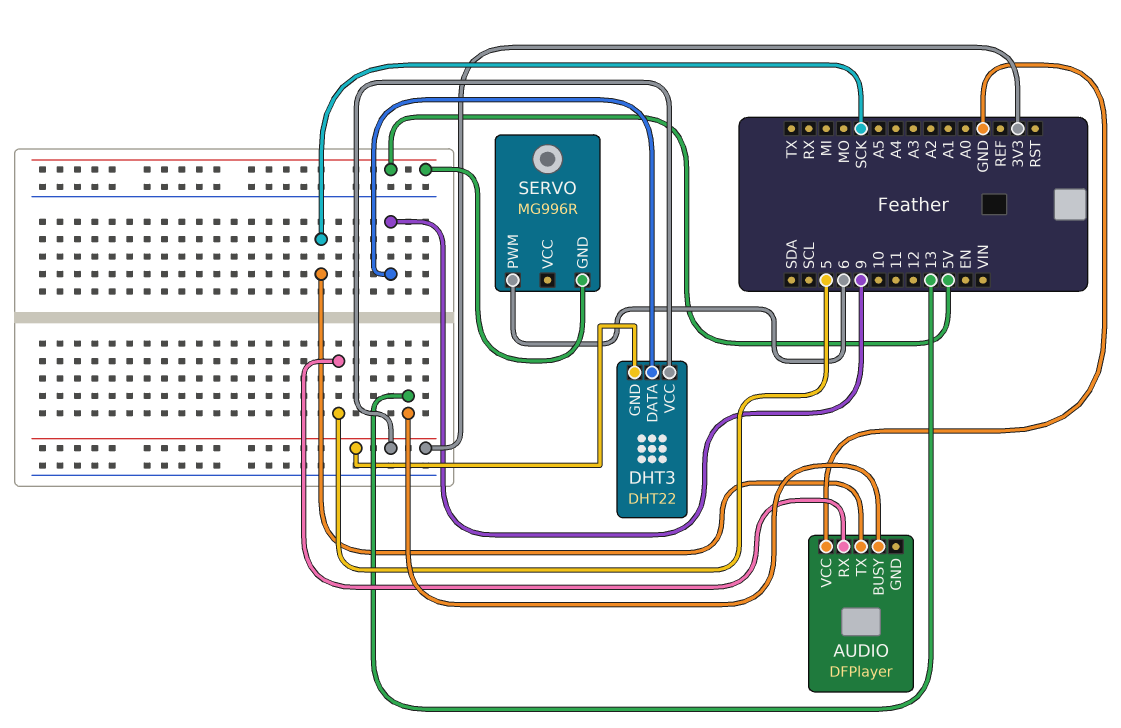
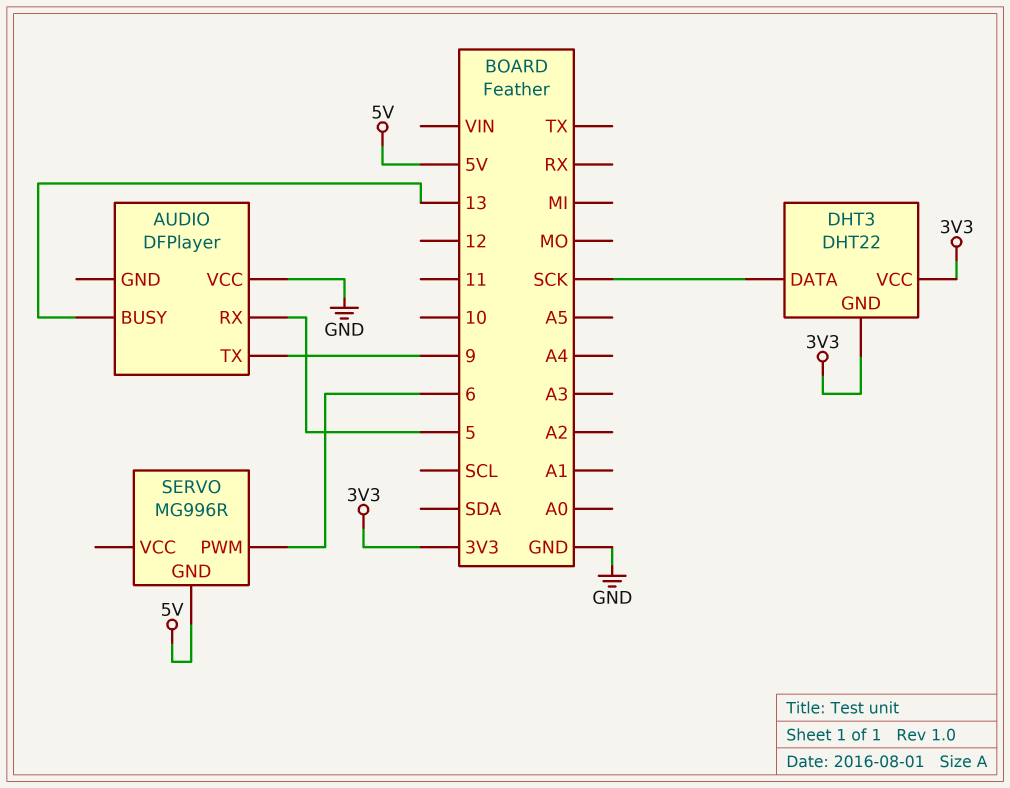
AUDIO pin TX: SCK -> 9
DHT3 pin DATA: 9 -> SCK

